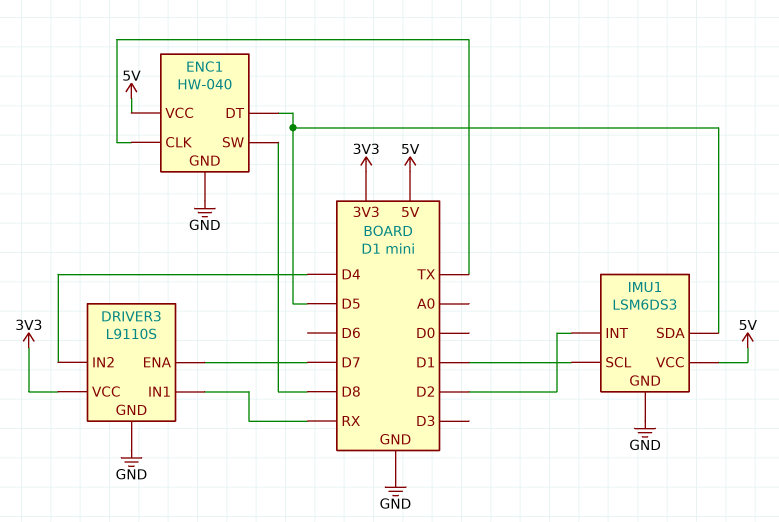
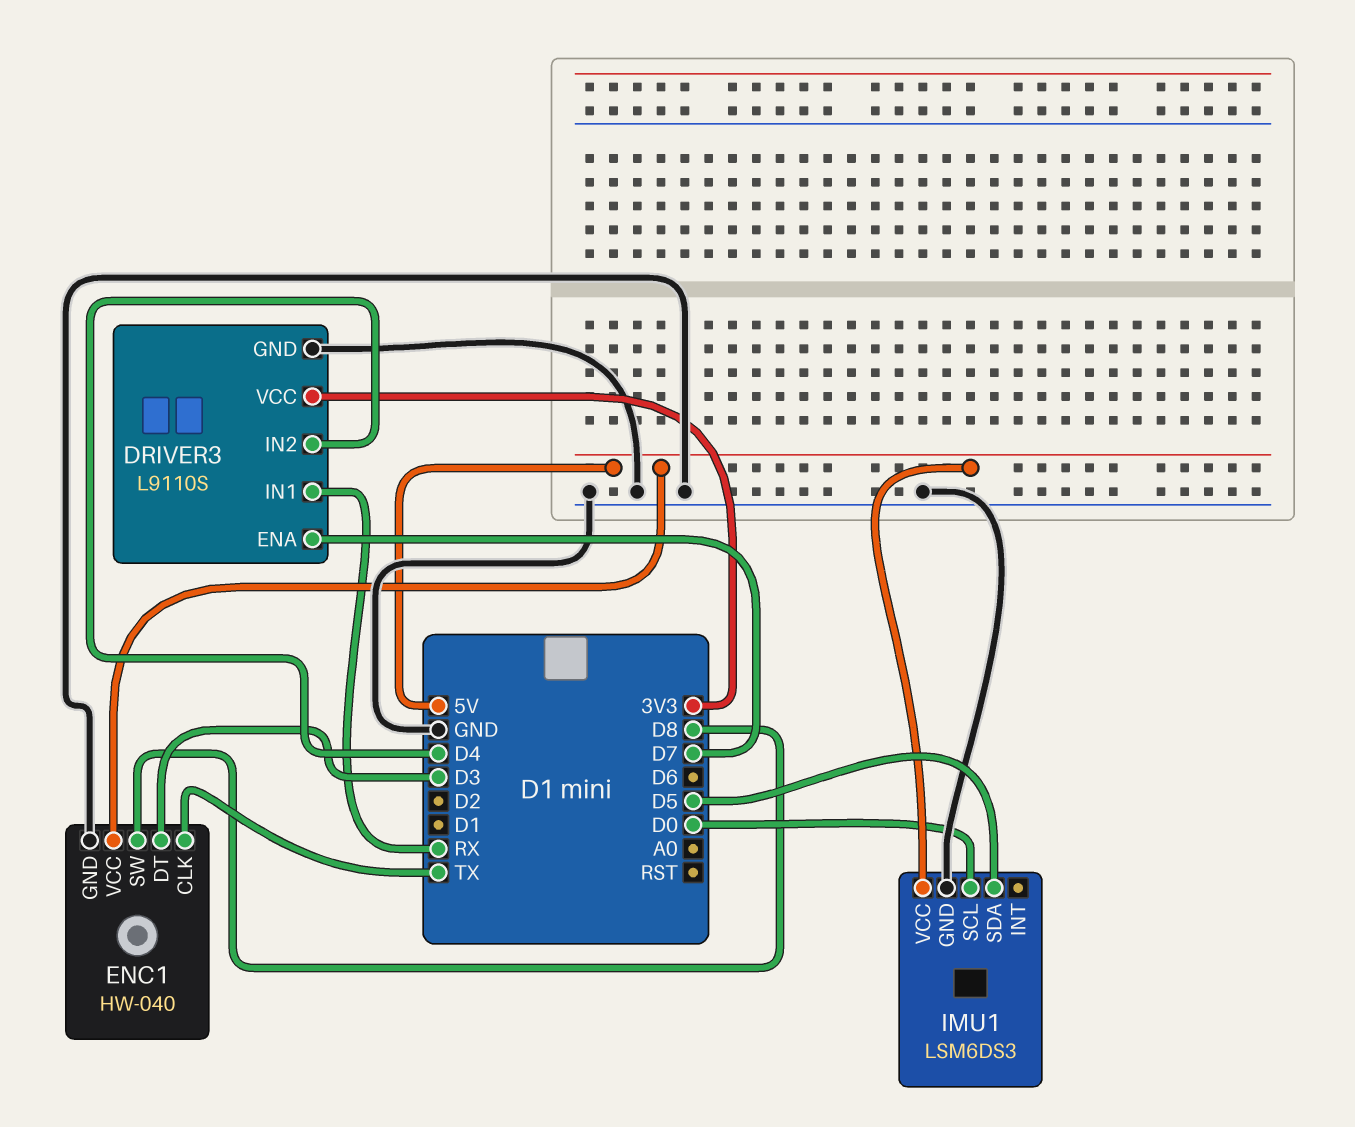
ENC1 pin DT: D5 -> D3
IMU1 pin INT: D2 -> none
IMU1 pin SCL: D1 -> D0

